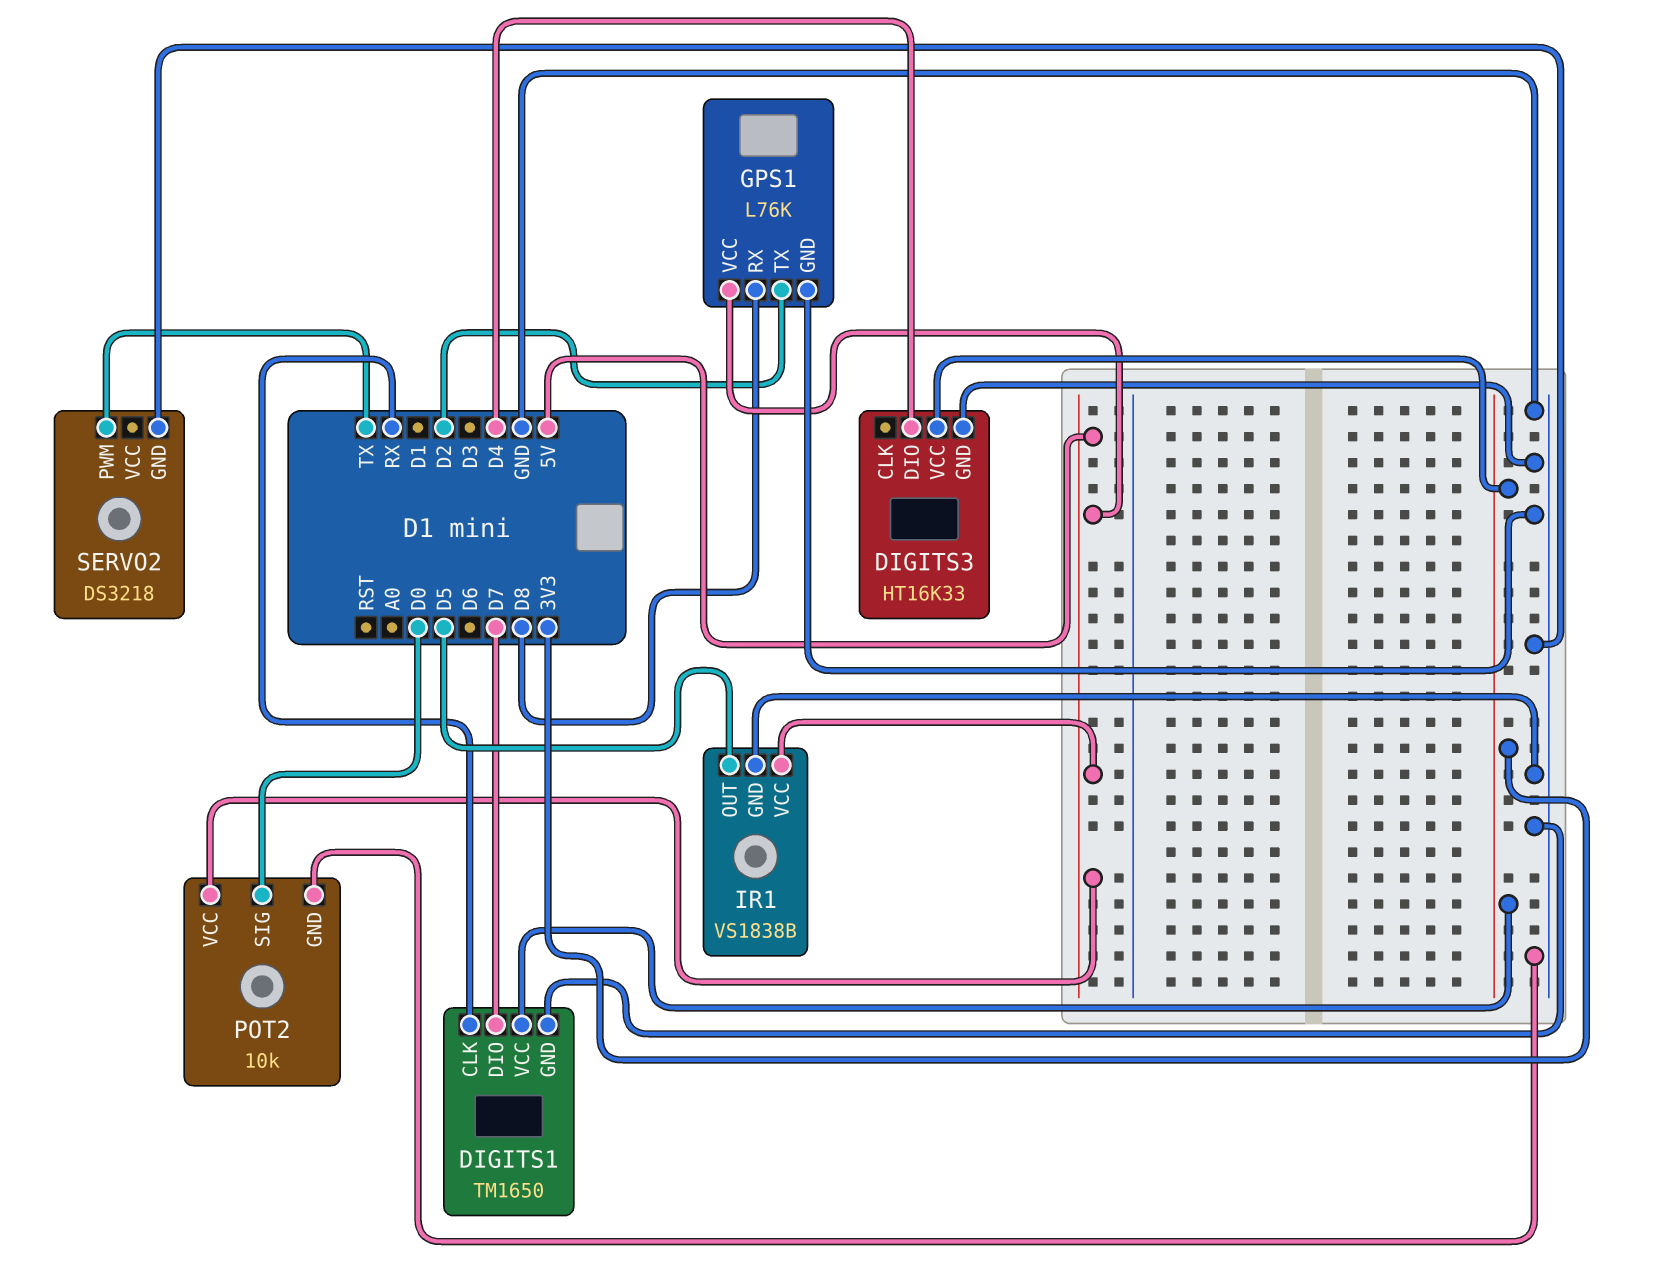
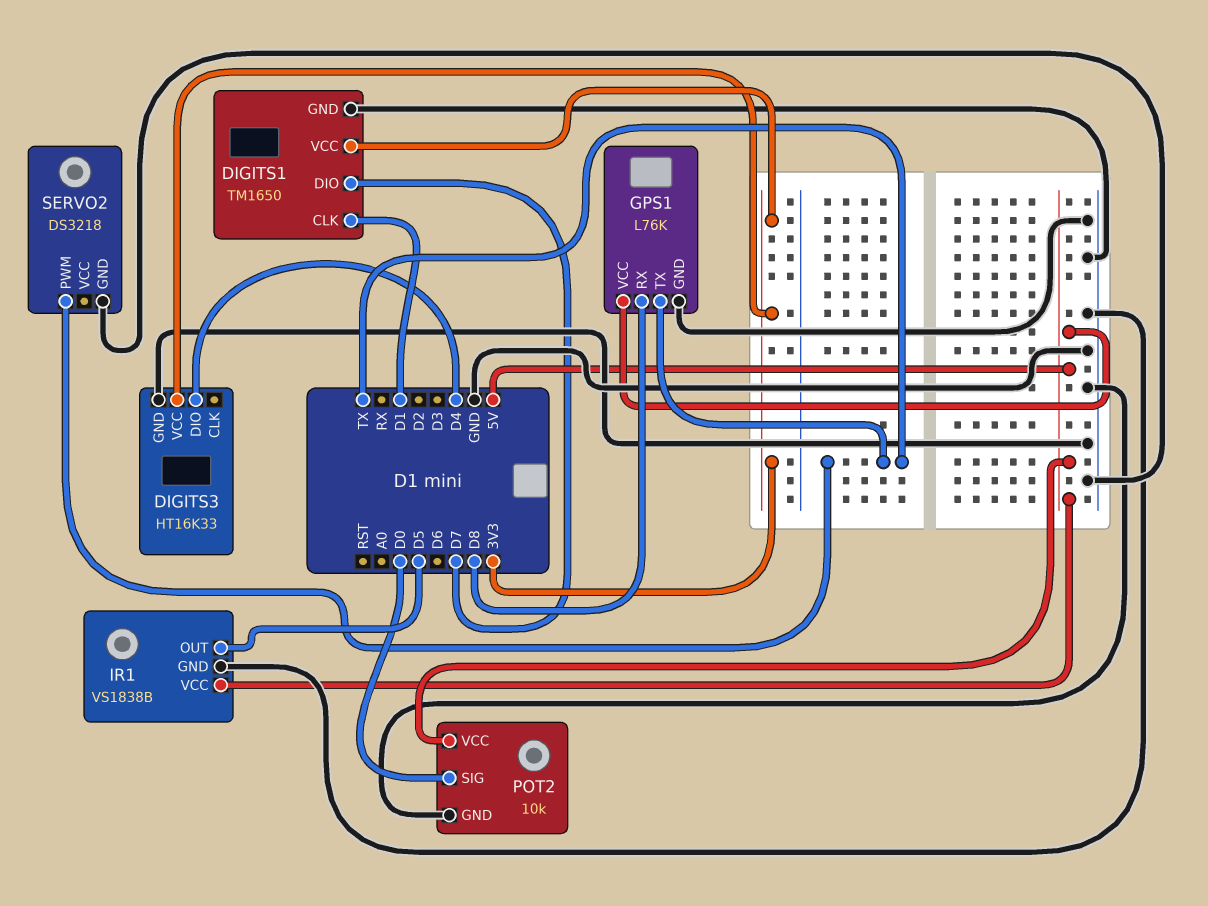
DIGITS1 pin CLK: RX -> D1
GPS1 pin TX: D2 -> TX

